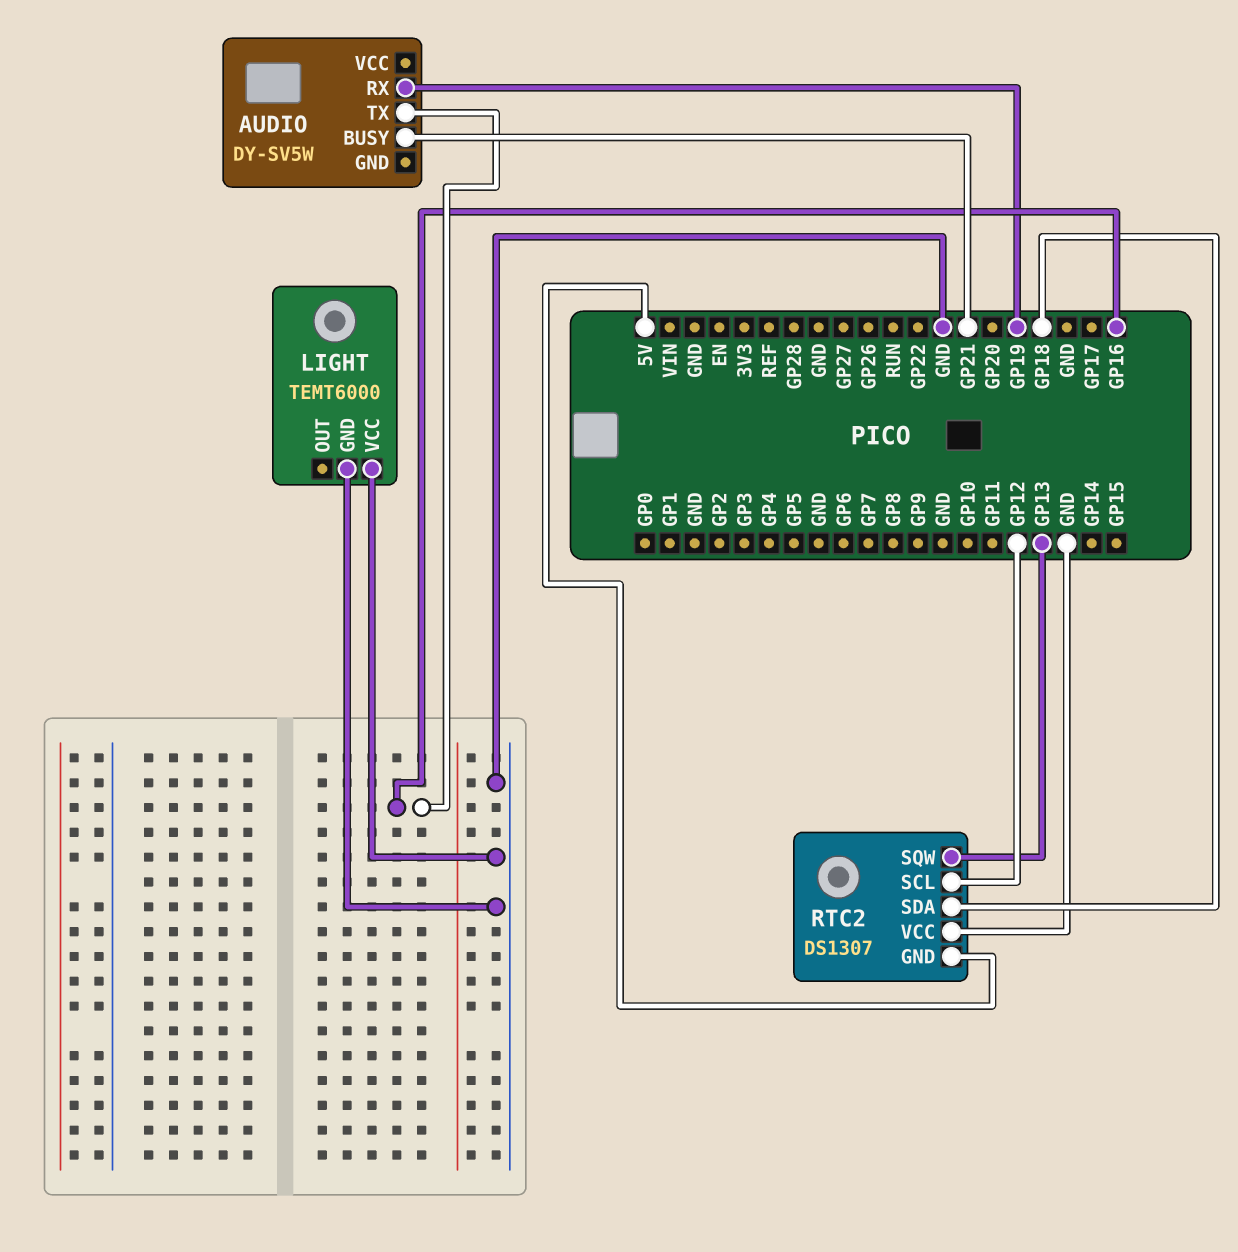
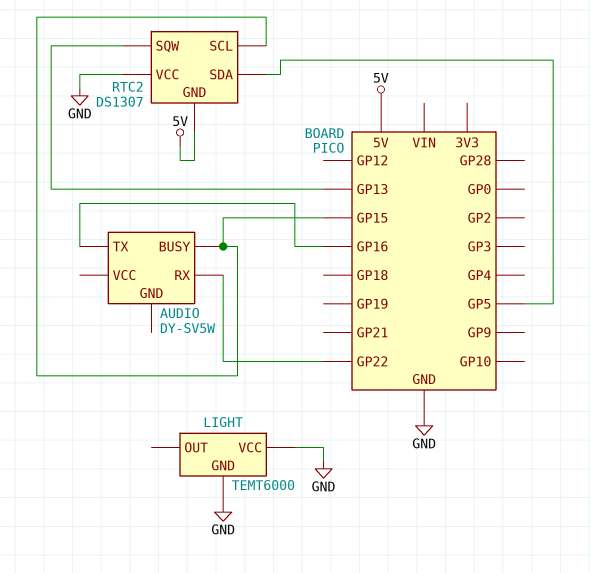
AUDIO pin BUSY: GP21 -> GP15
AUDIO pin RX: GP19 -> GP22
RTC2 pin SCL: GP12 -> GP15
RTC2 pin SDA: GP18 -> GP5

